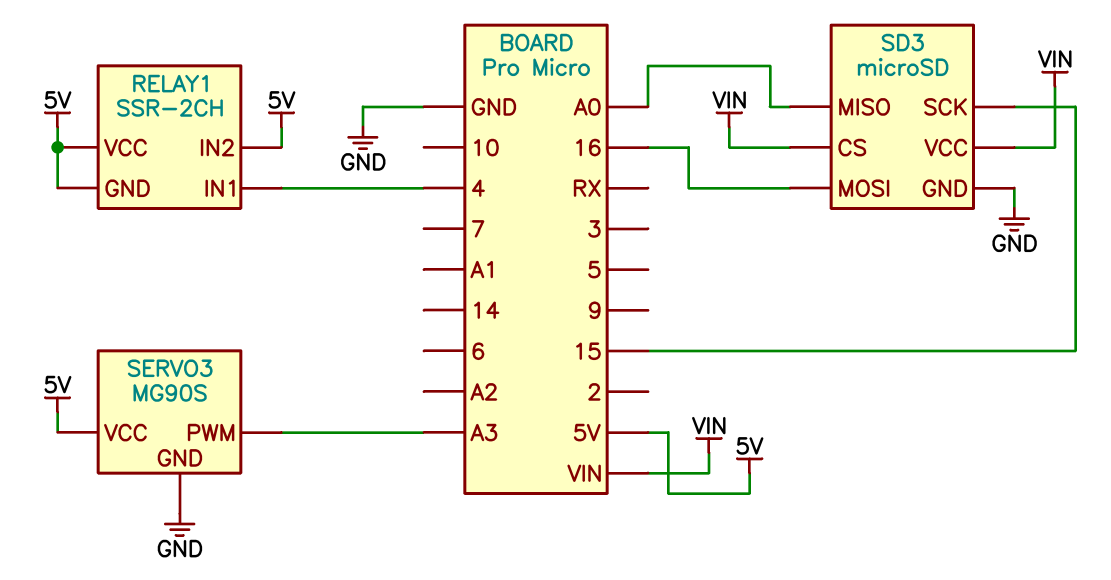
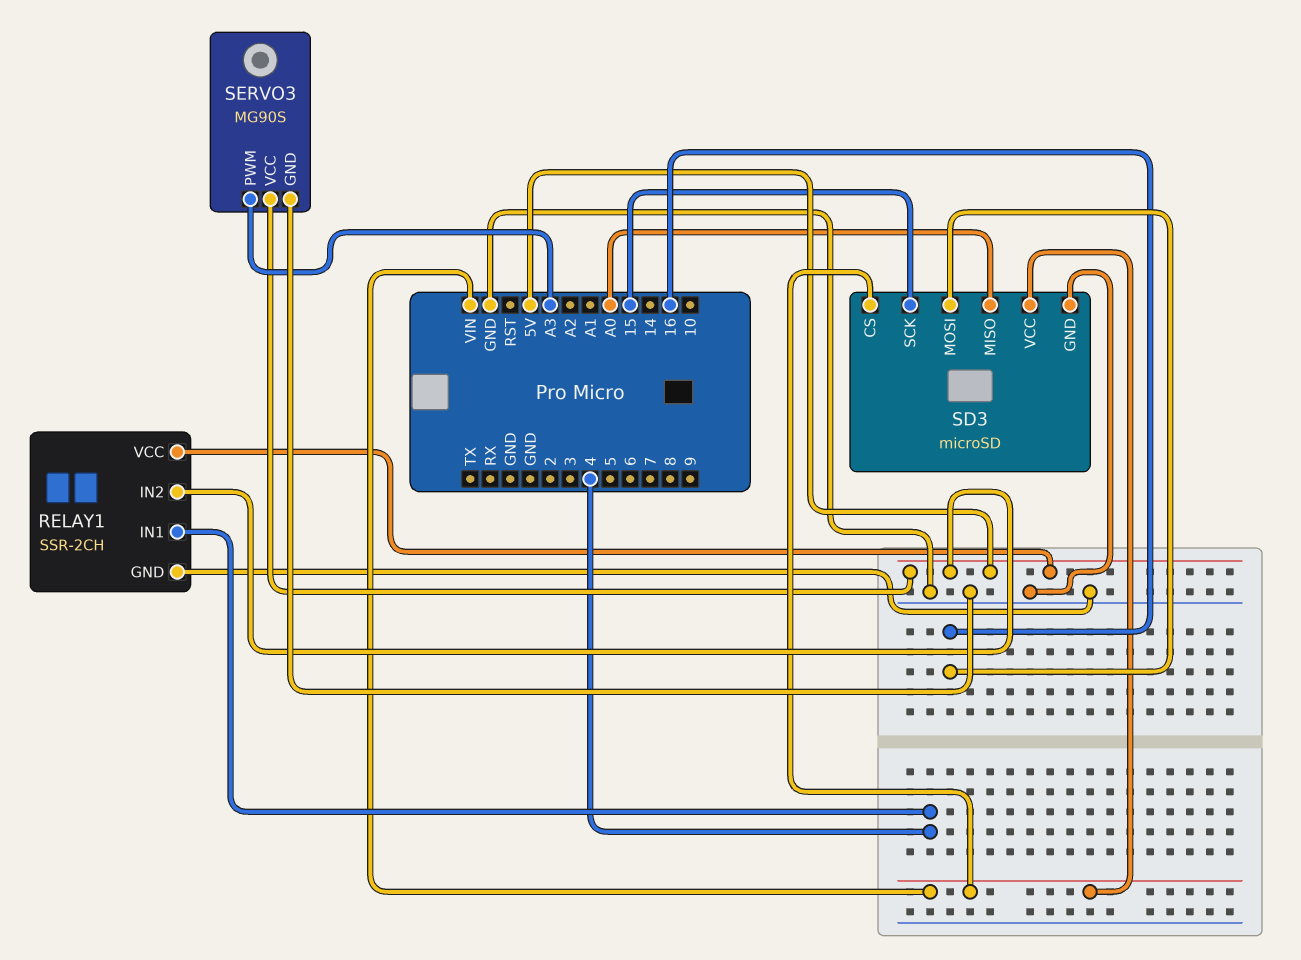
RELAY1 pin GND: 5V -> GND

